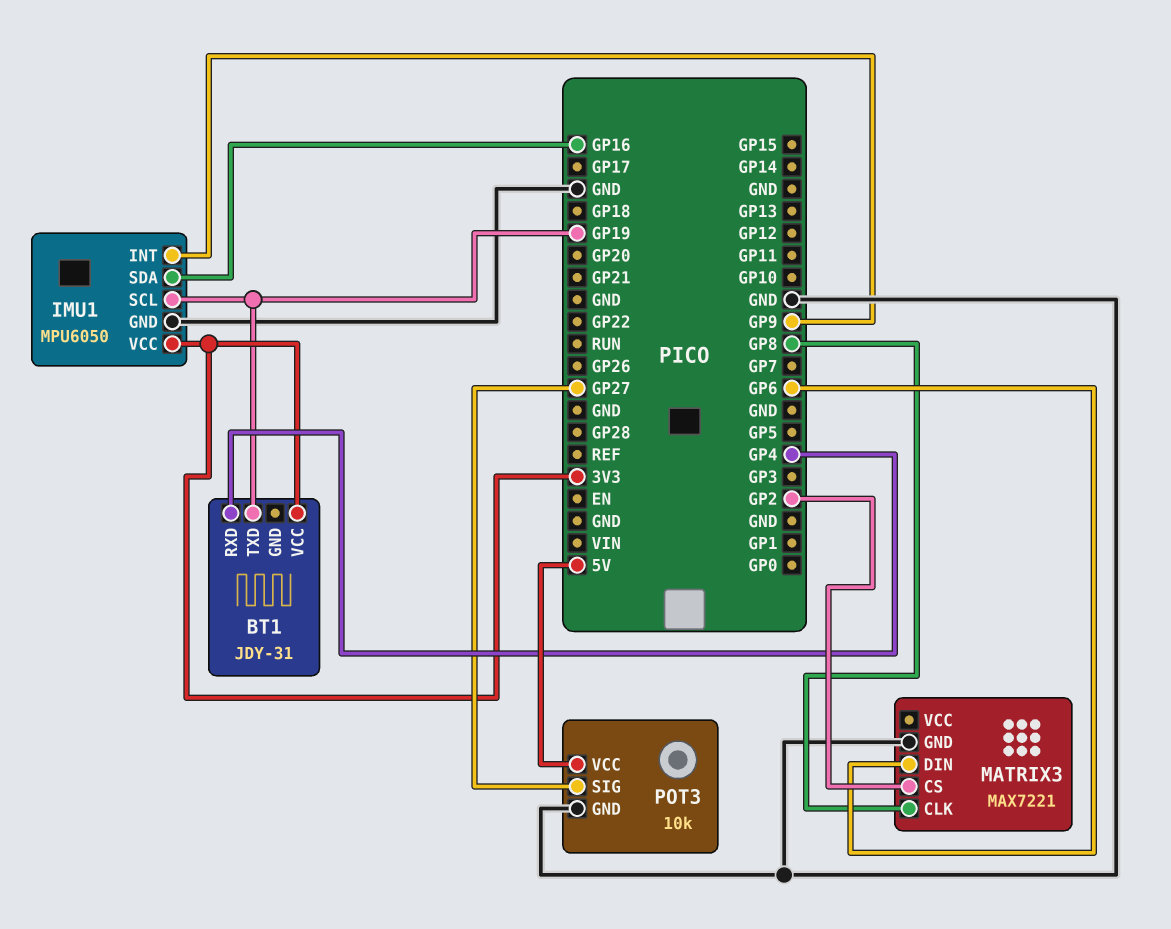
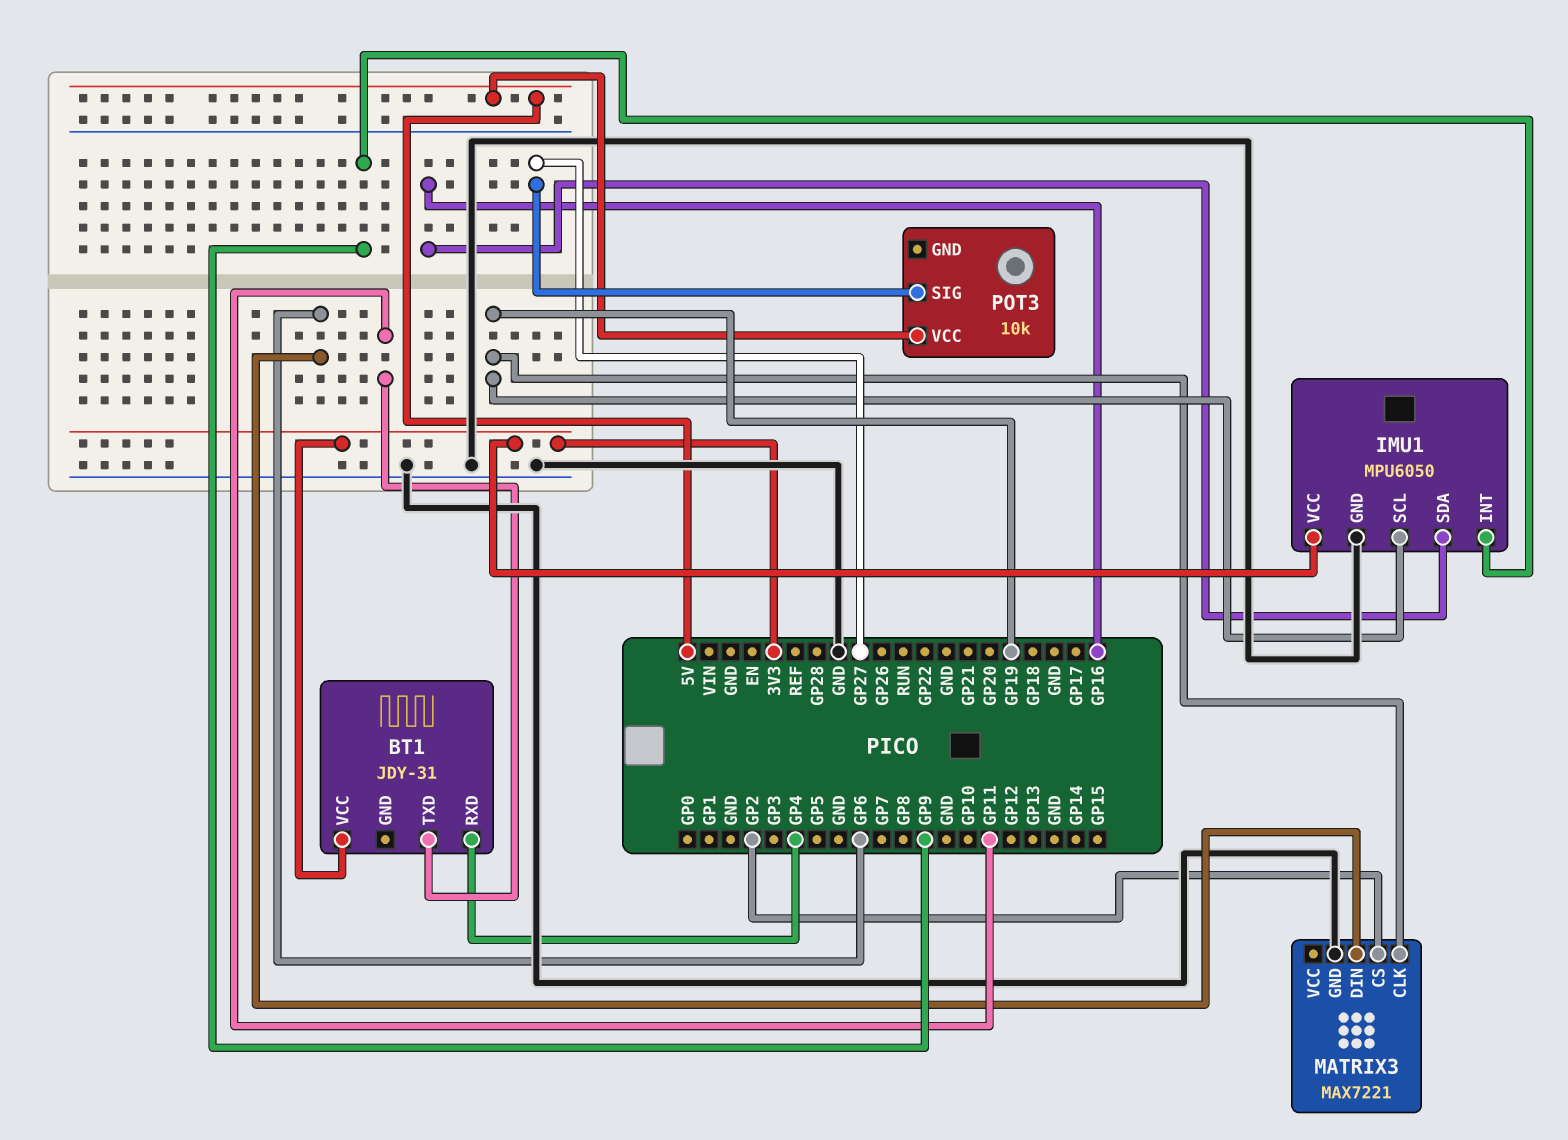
BT1 pin TXD: GP19 -> GP11
MATRIX3 pin CLK: GP8 -> GP19
POT3 pin GND: GND -> none

